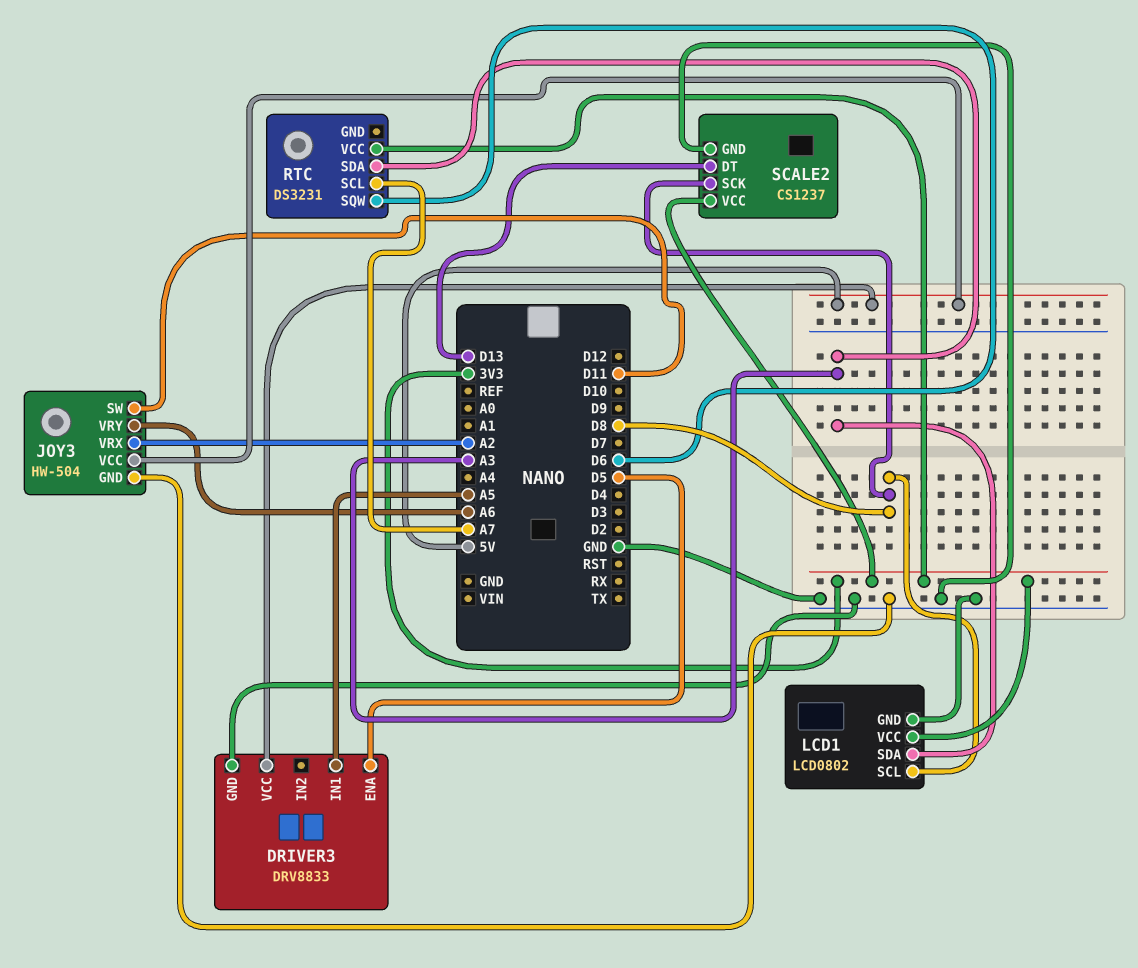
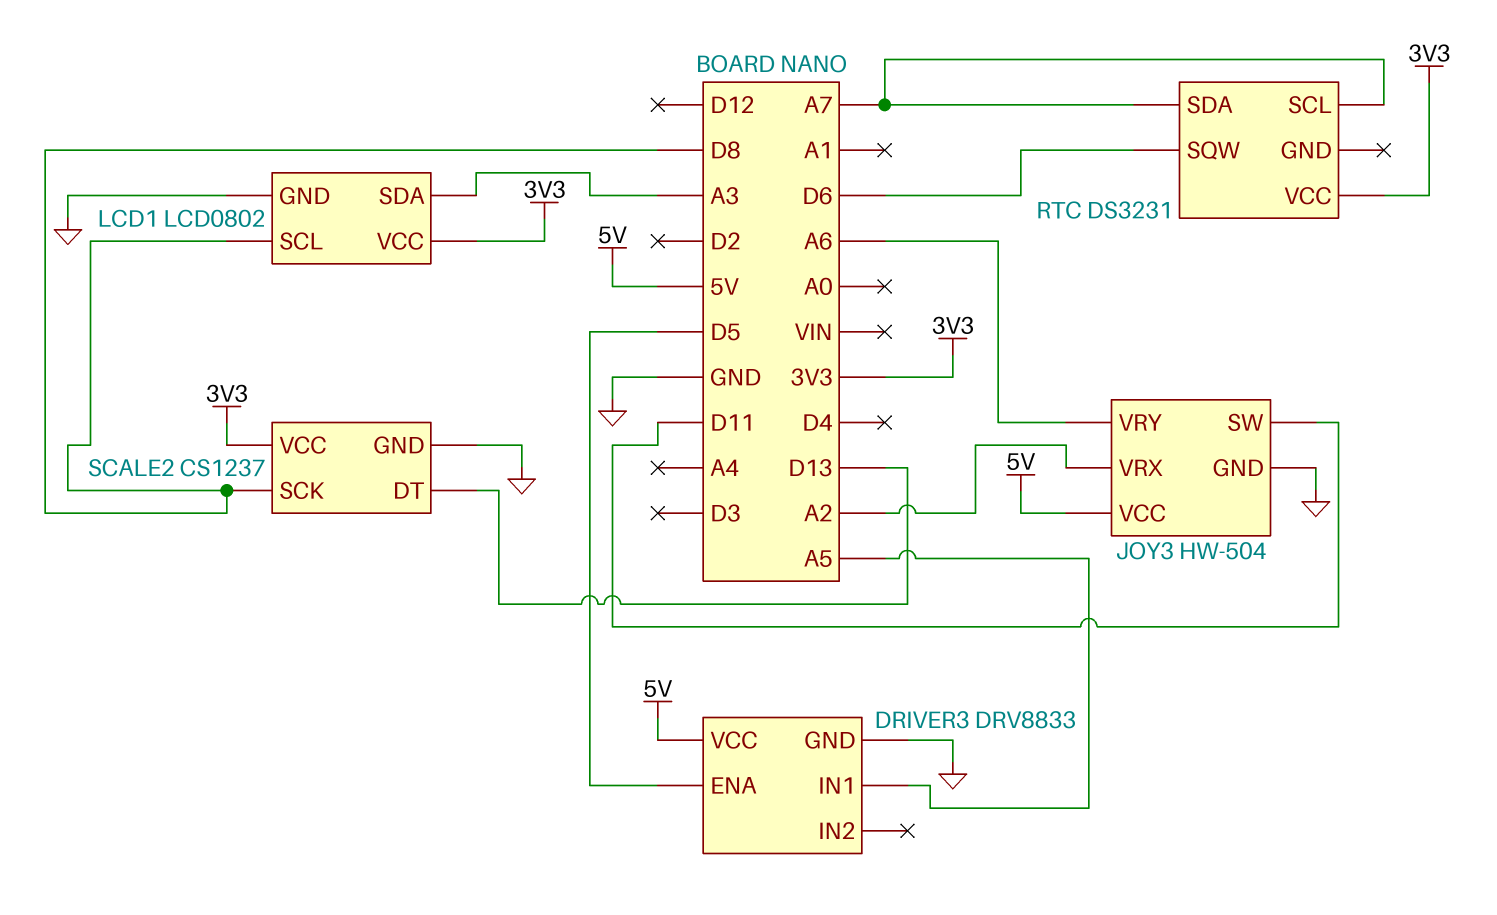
RTC pin SDA: A3 -> A7

